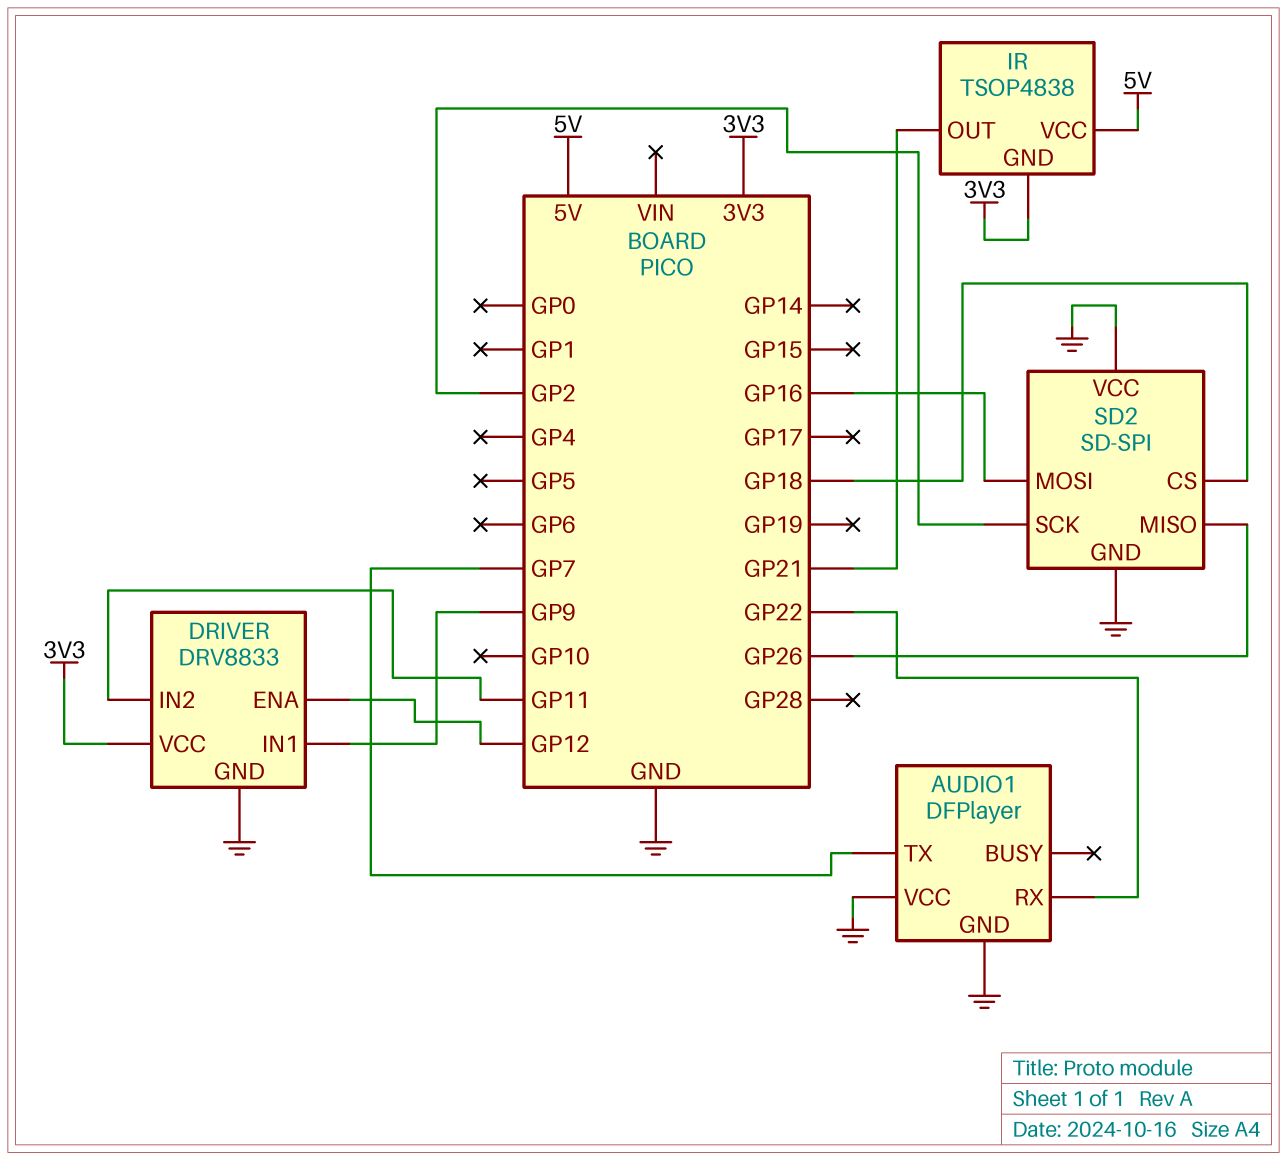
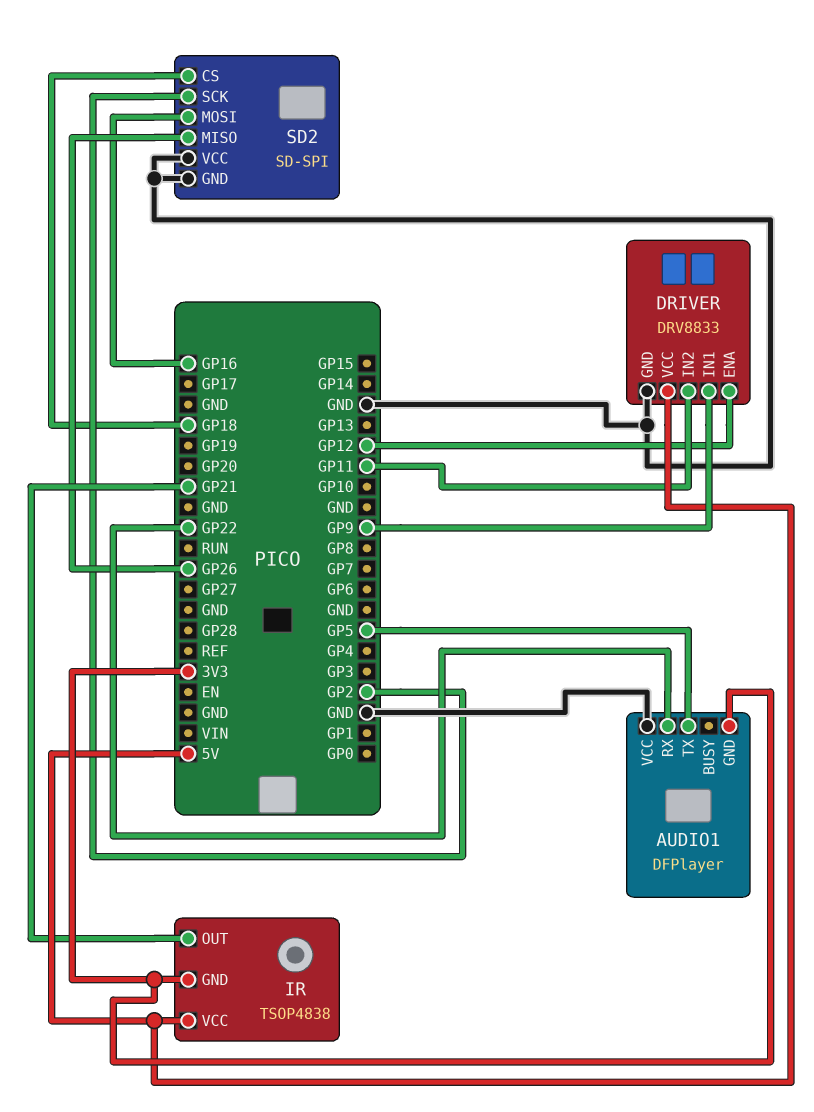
AUDIO1 pin GND: GND -> 3V3
AUDIO1 pin TX: GP7 -> GP5
DRIVER pin VCC: 3V3 -> 5V

